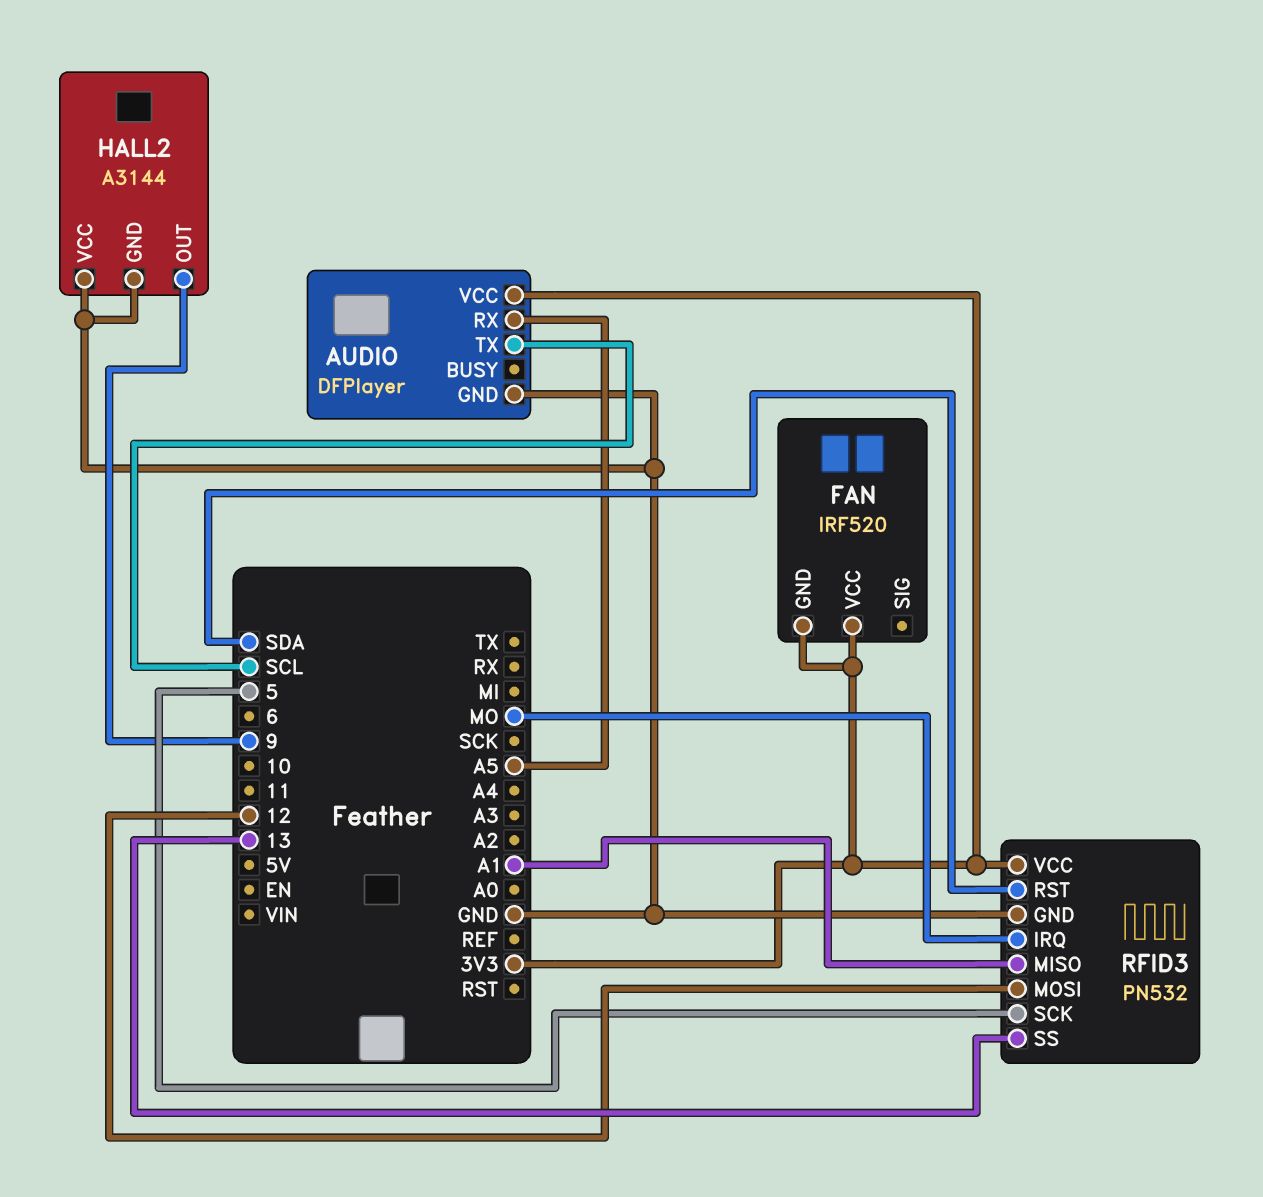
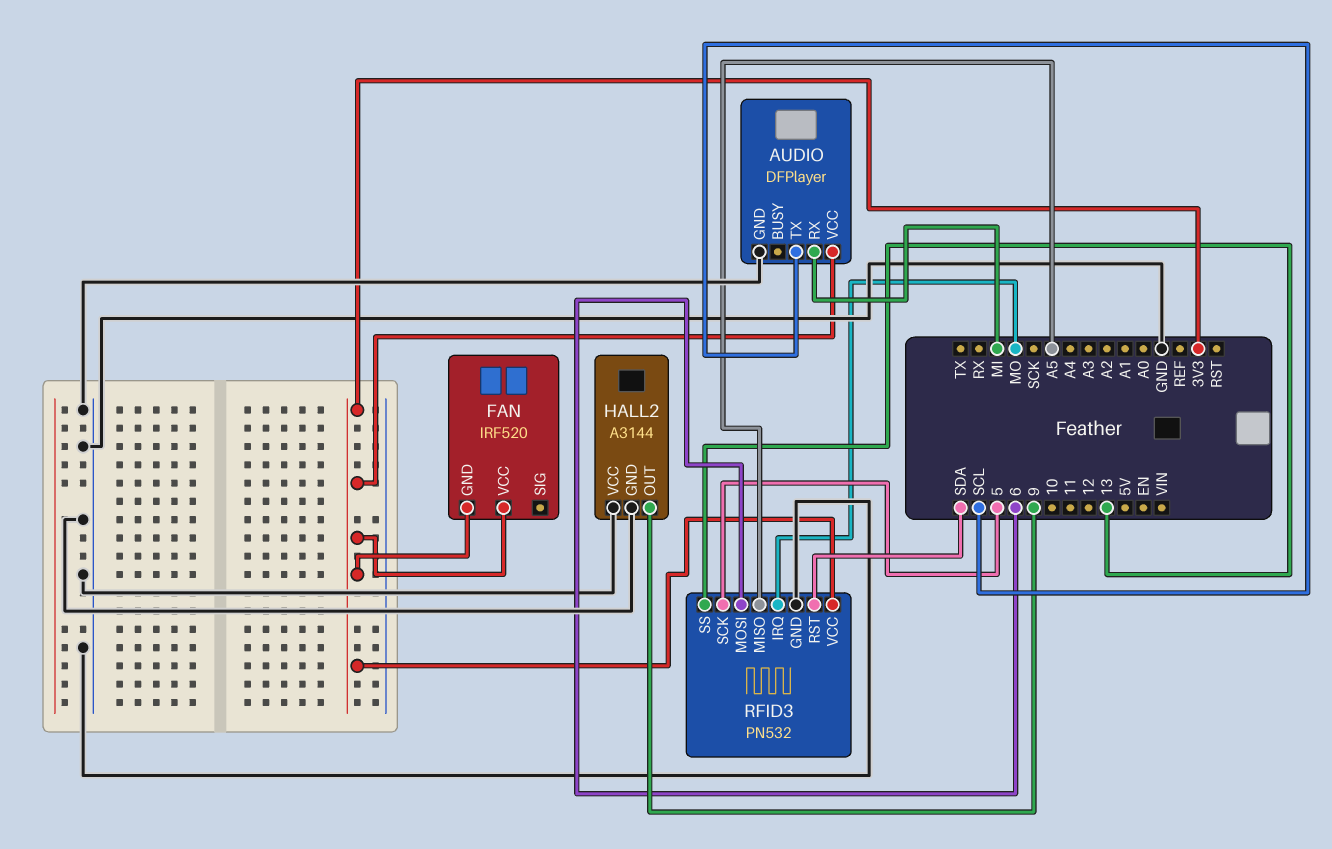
AUDIO pin RX: A5 -> MI
RFID3 pin MISO: A1 -> A5
RFID3 pin MOSI: 12 -> 6

